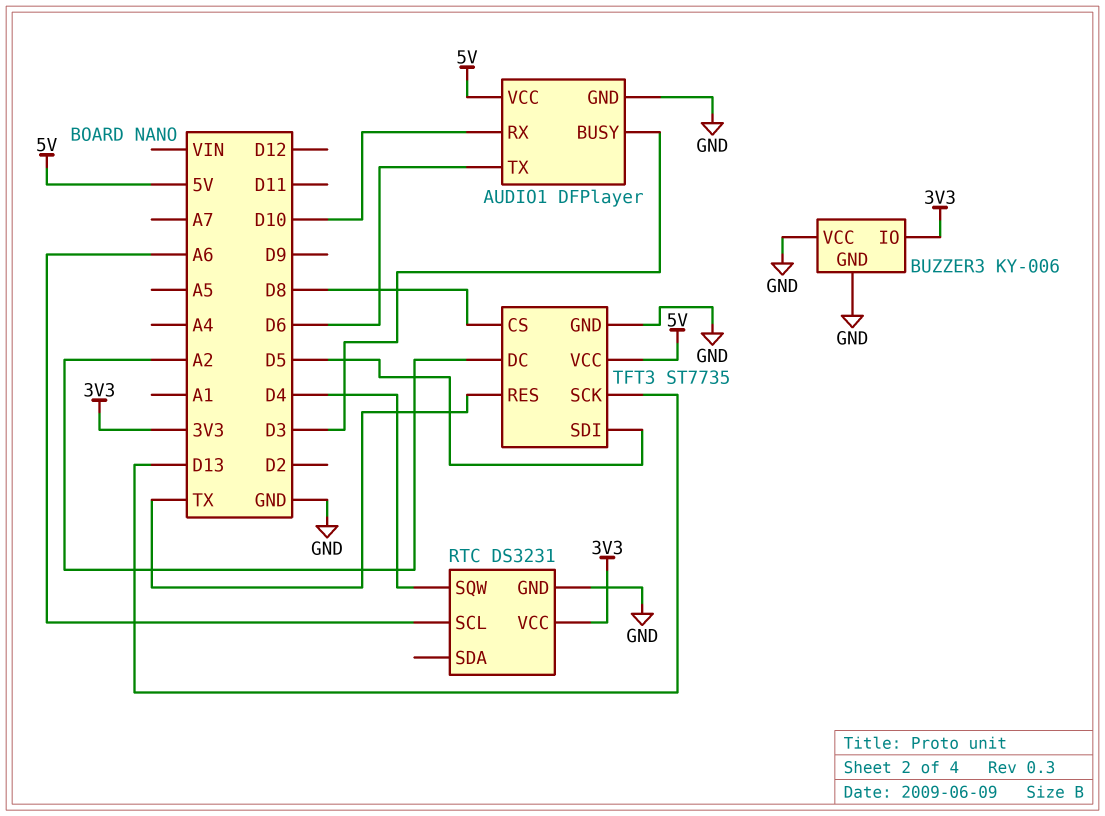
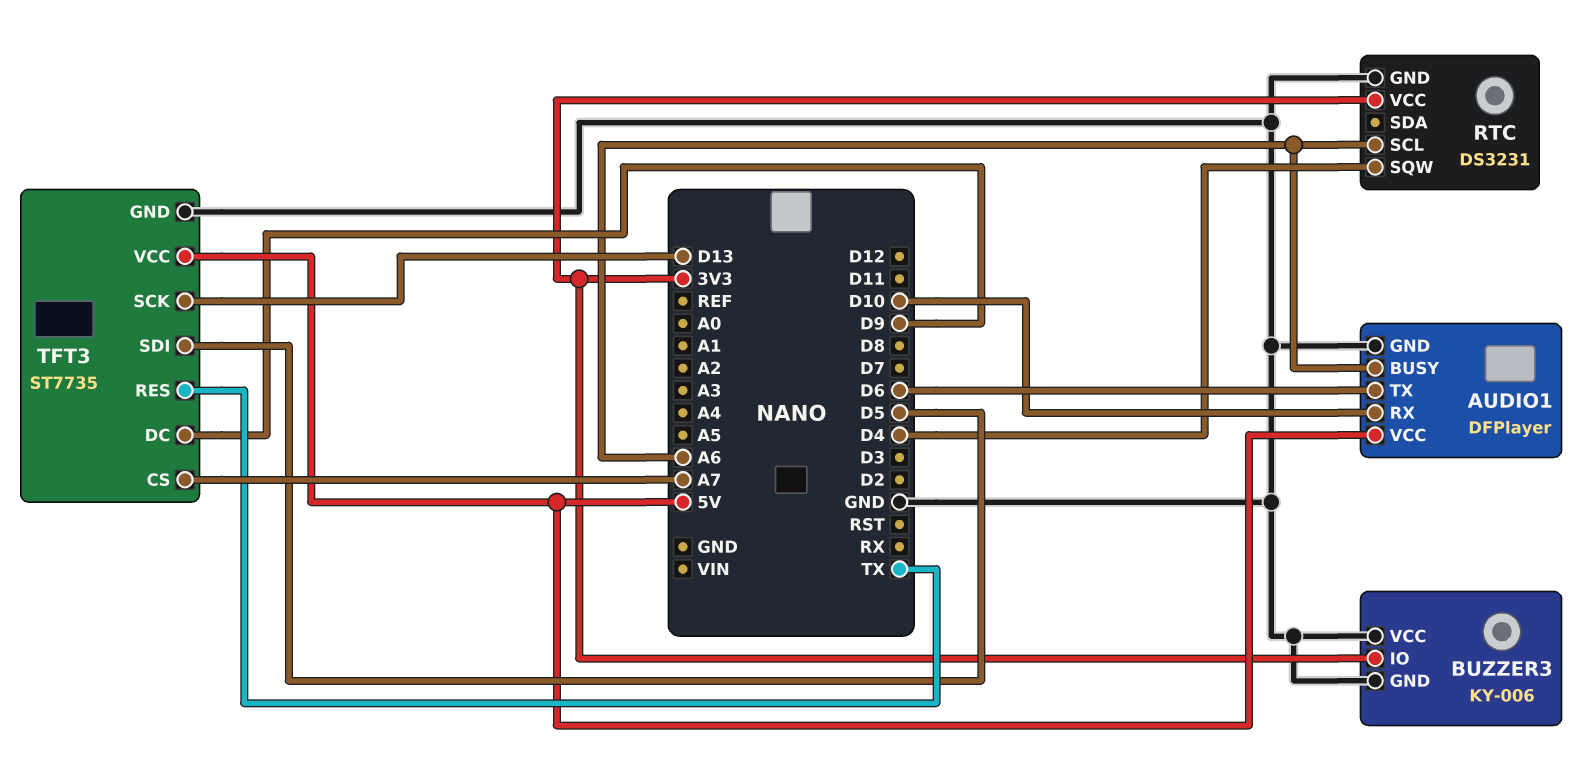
AUDIO1 pin BUSY: D3 -> A6
TFT3 pin CS: D8 -> A7
TFT3 pin DC: A2 -> D9

